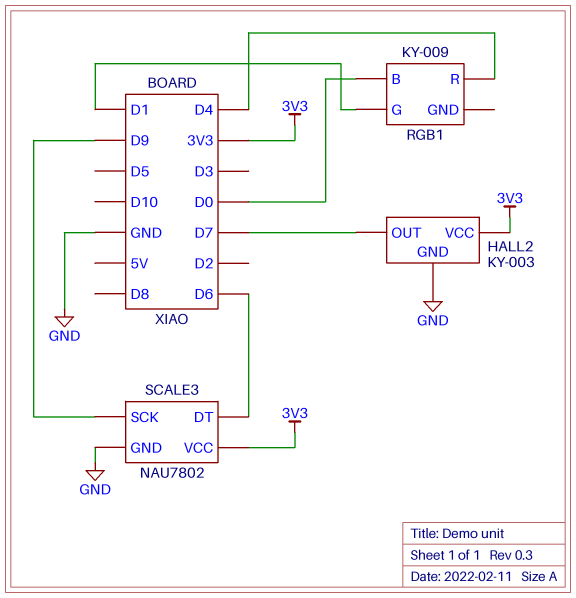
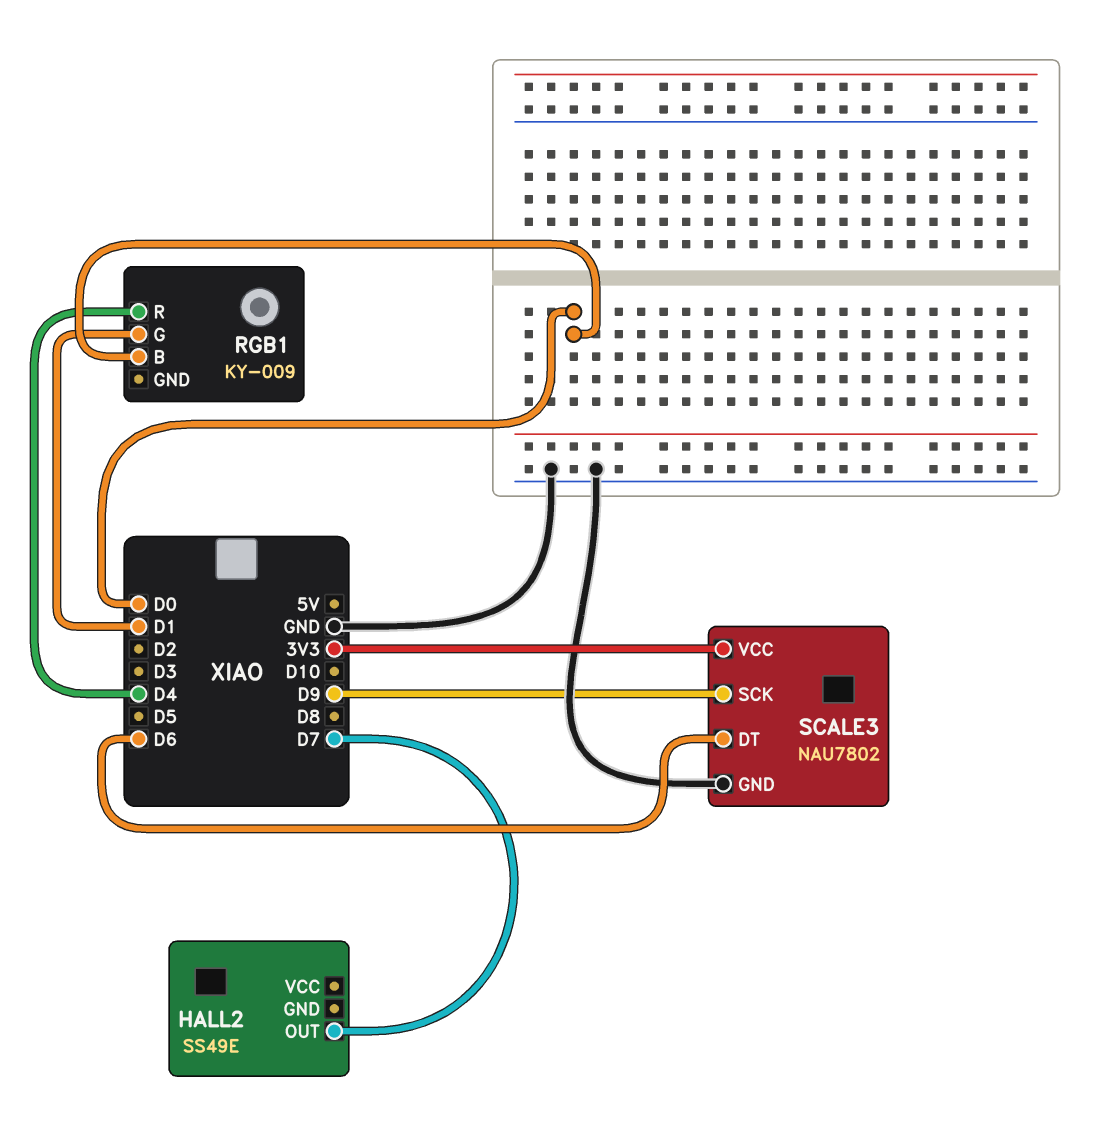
HALL2: KY-003 -> SS49E
HALL2 pin GND: GND -> none
HALL2 pin VCC: 3V3 -> none

